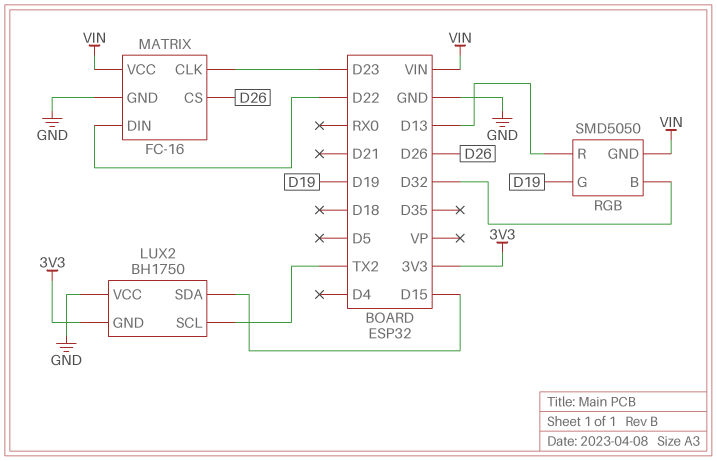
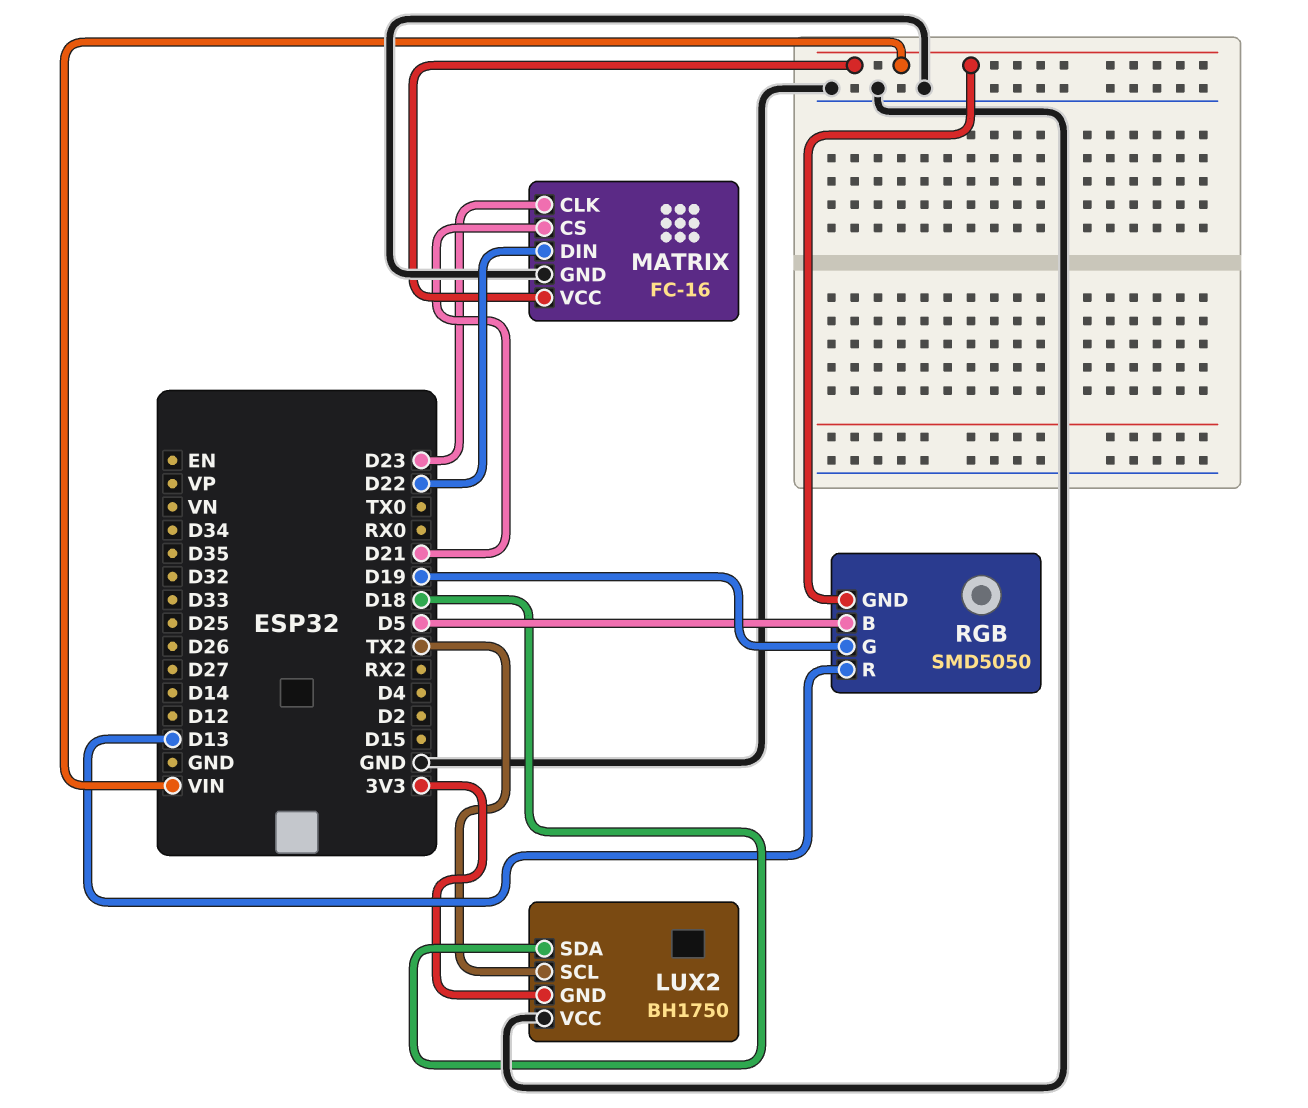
LUX2 pin SDA: D15 -> D18
MATRIX pin CS: D26 -> D21
RGB pin B: D32 -> D5

